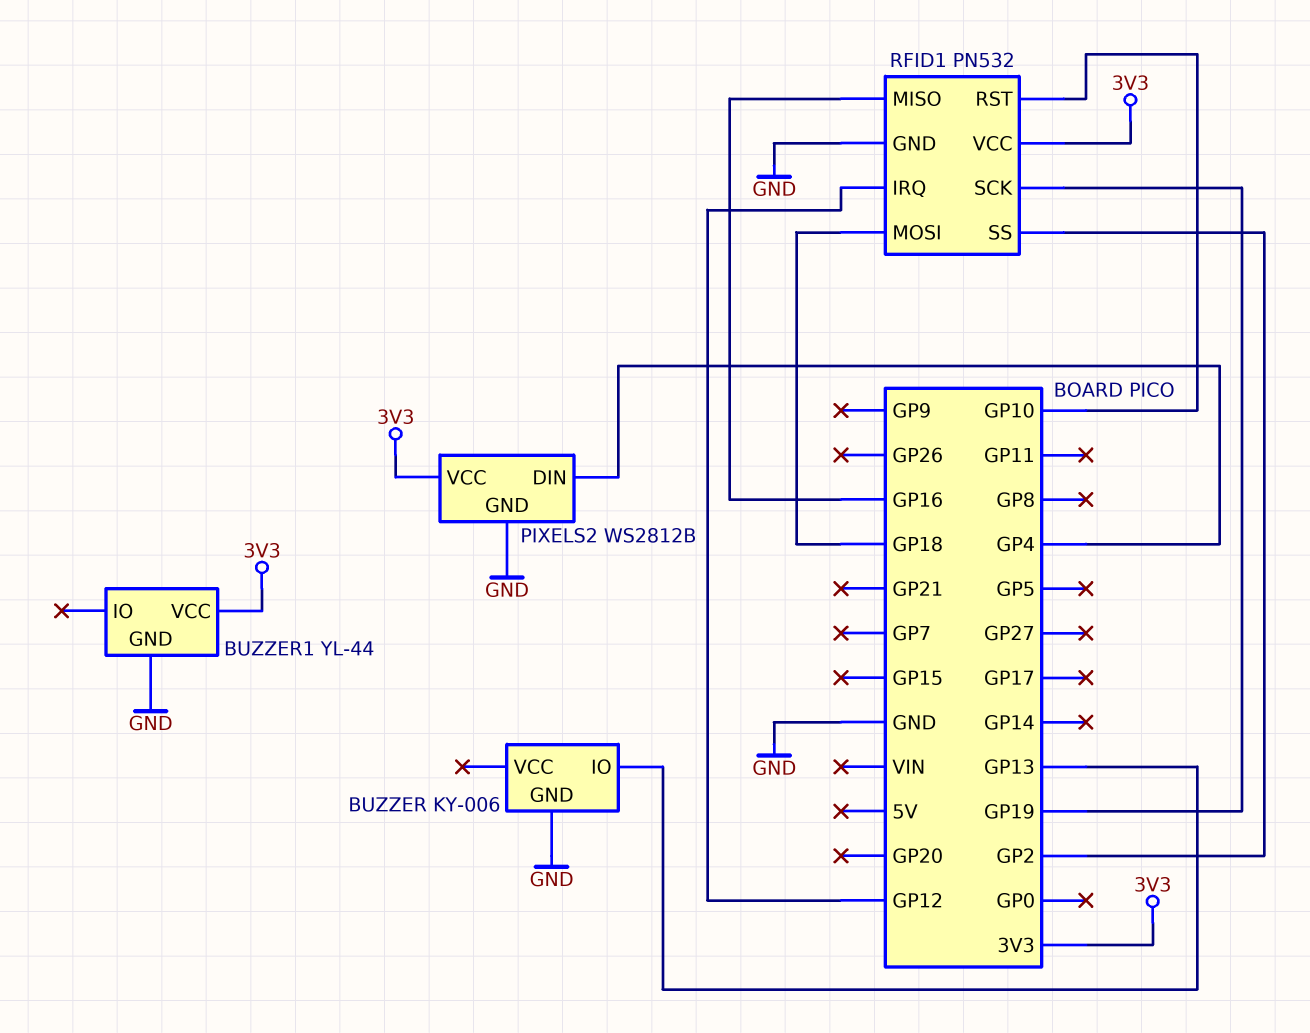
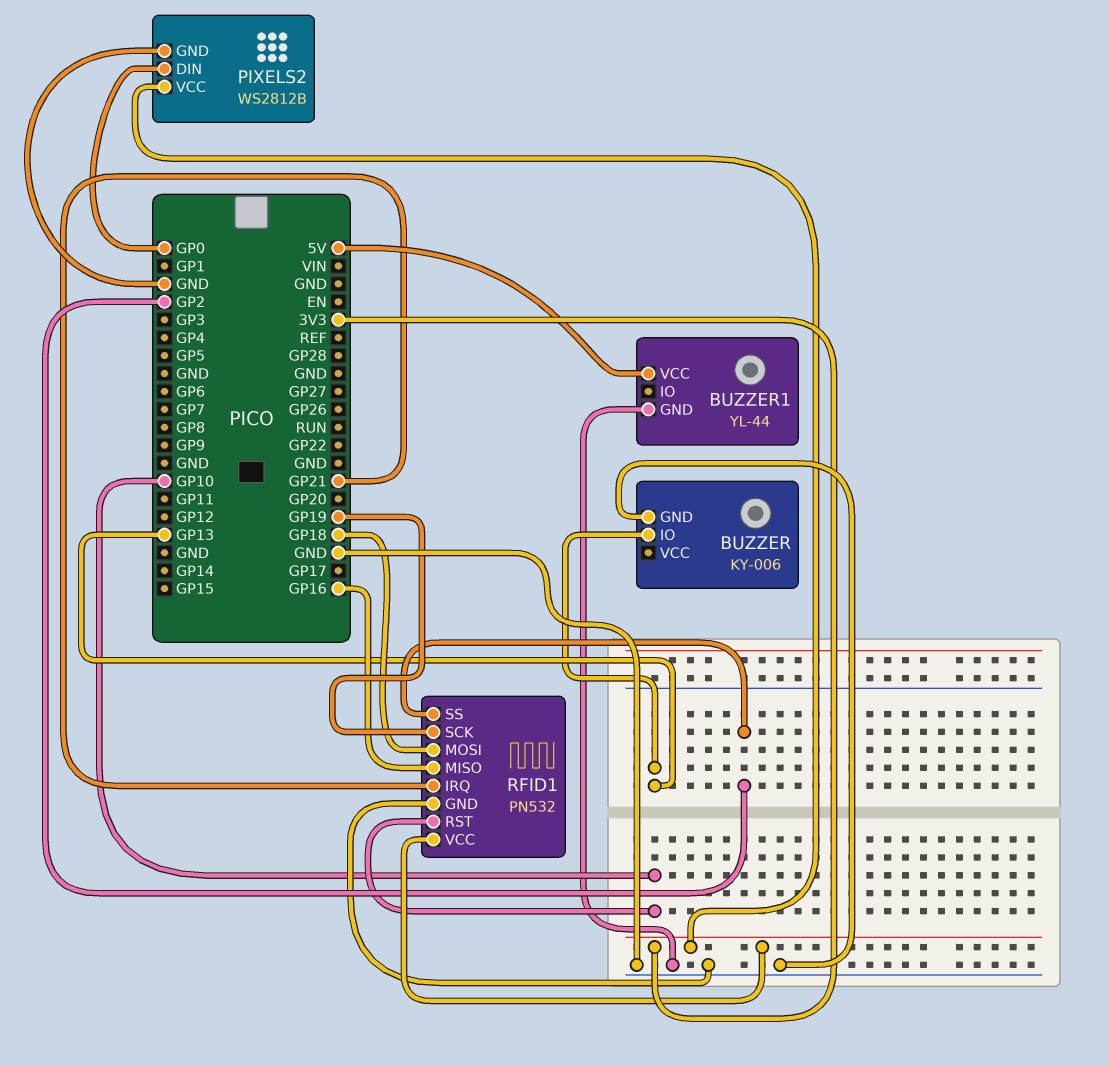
BUZZER1 pin VCC: 3V3 -> 5V
PIXELS2 pin DIN: GP4 -> GP0
RFID1 pin IRQ: GP12 -> GP21

